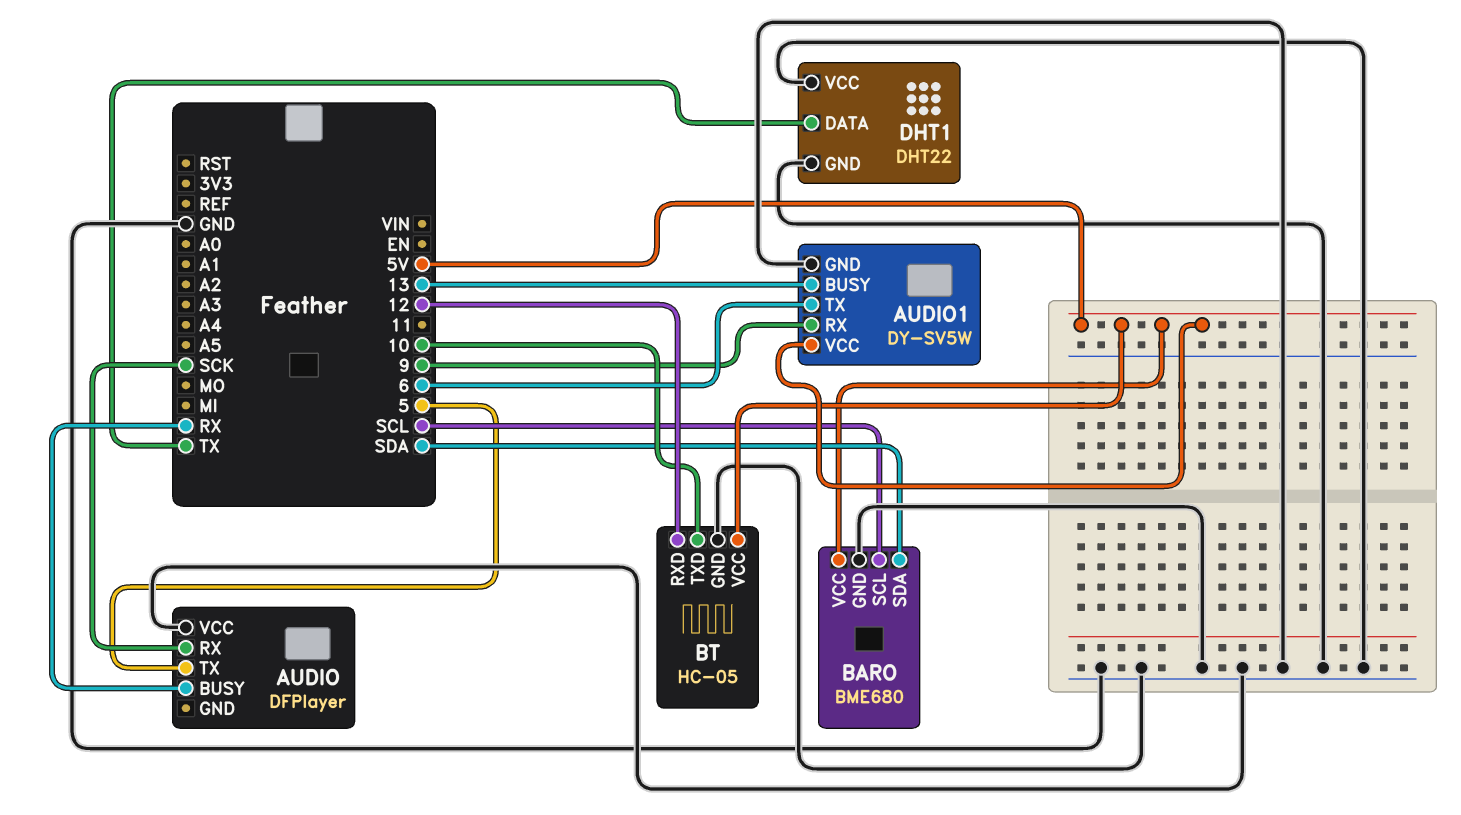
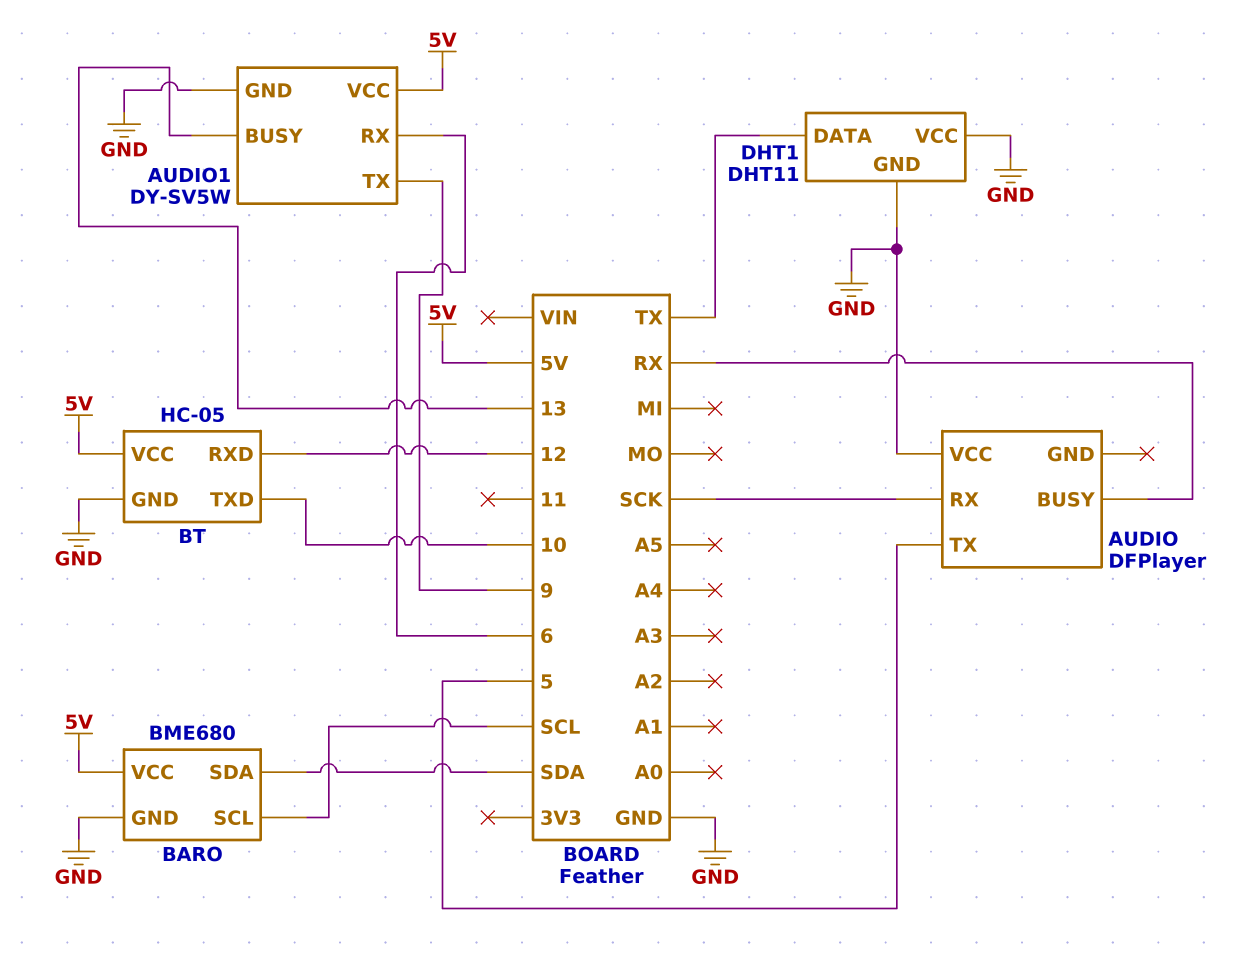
AUDIO1 pin RX: 9 -> 6
AUDIO1 pin TX: 6 -> 9
DHT1: DHT22 -> DHT11

